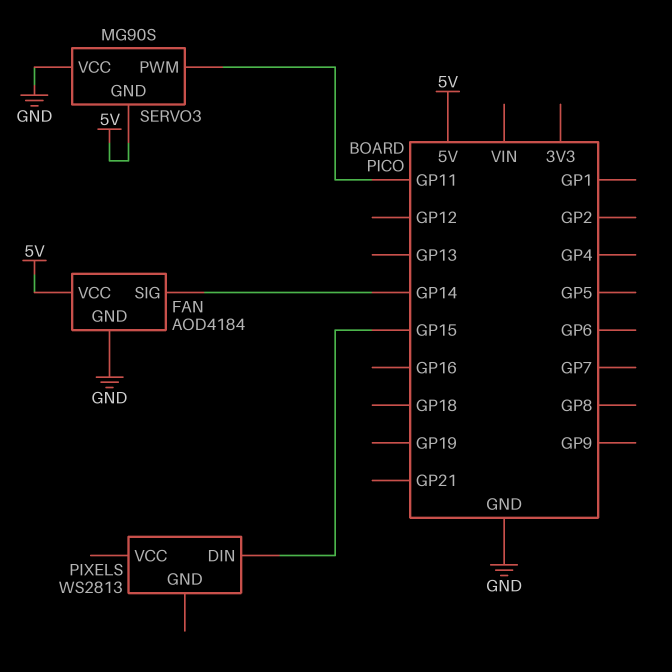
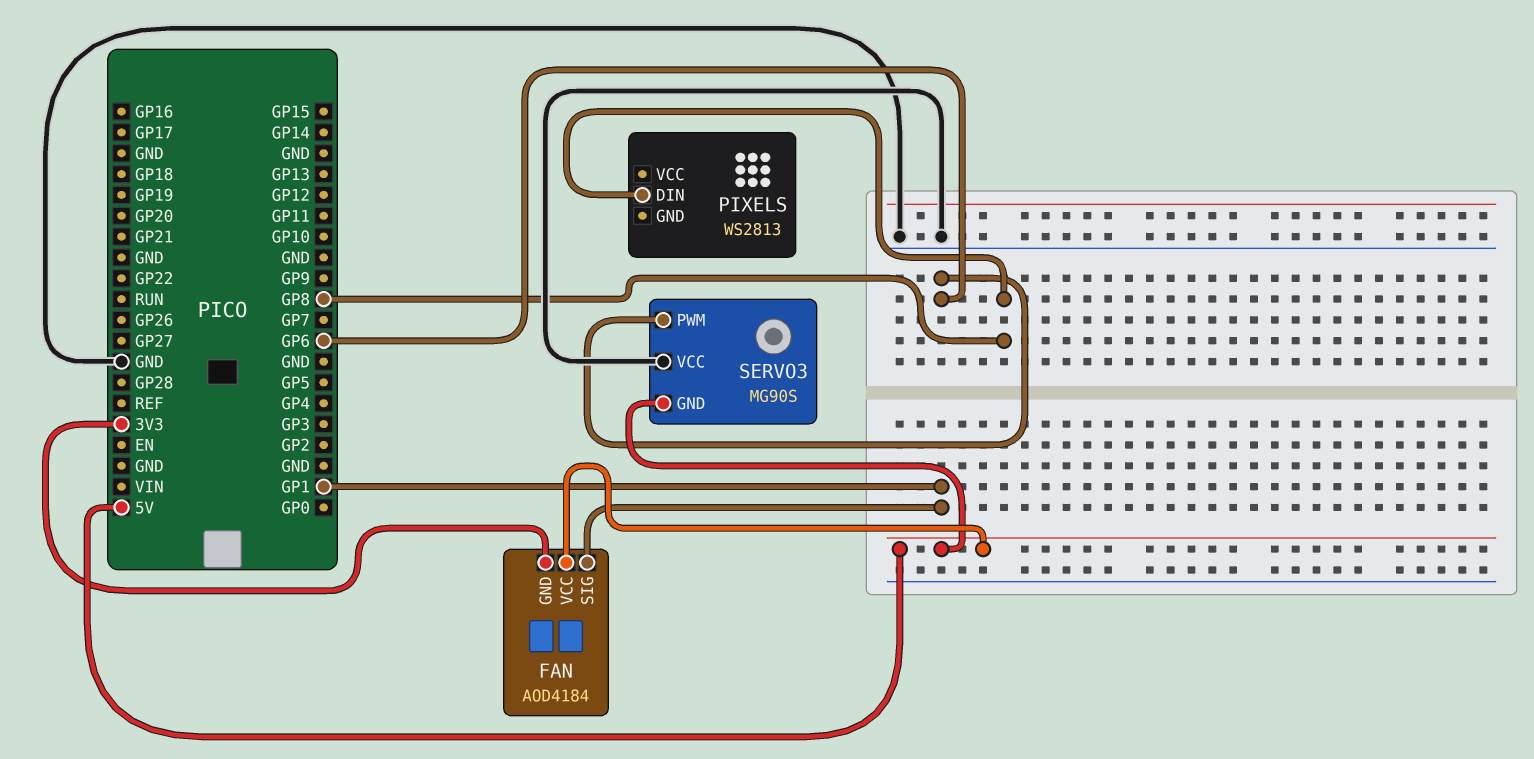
FAN pin GND: GND -> 3V3
FAN pin SIG: GP14 -> GP1
PIXELS pin DIN: GP15 -> GP8
SERVO3 pin PWM: GP11 -> GP6

